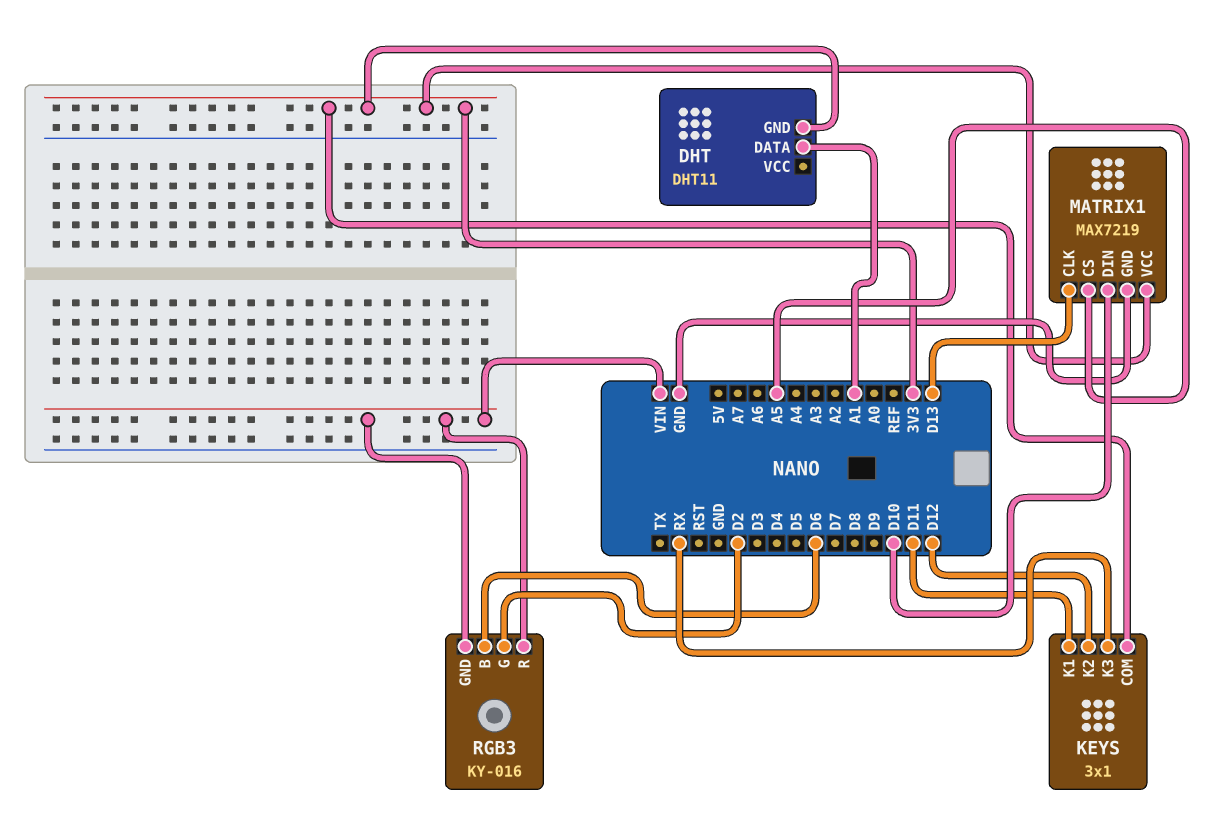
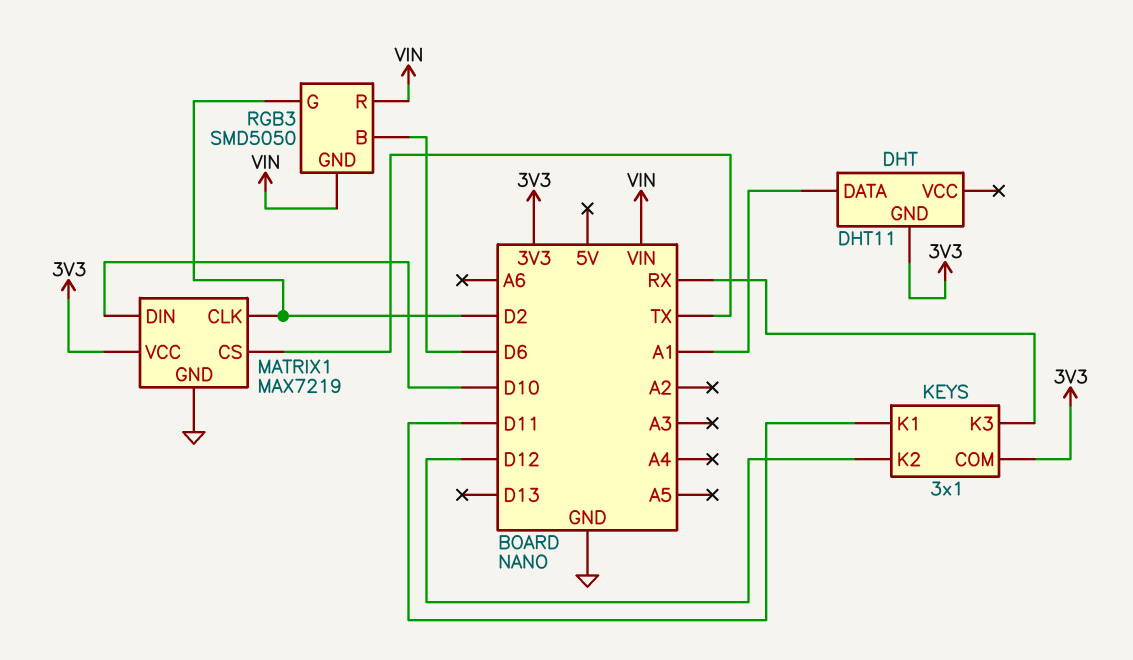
MATRIX1 pin CLK: D13 -> D2
MATRIX1 pin CS: A5 -> TX
RGB3: KY-016 -> SMD5050

